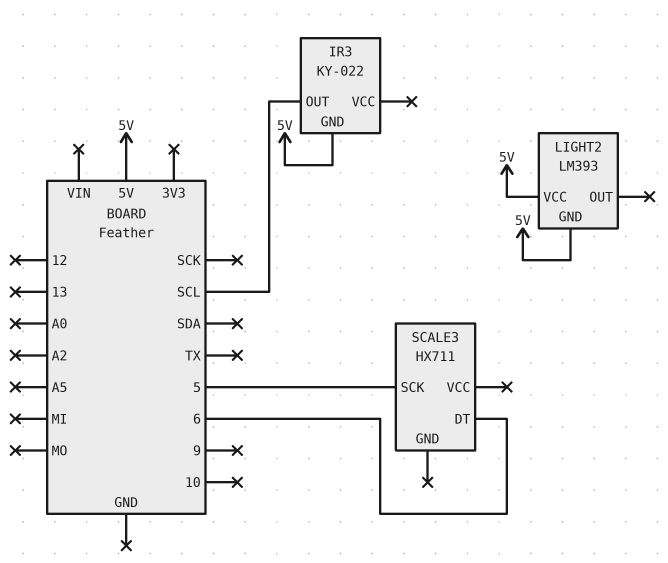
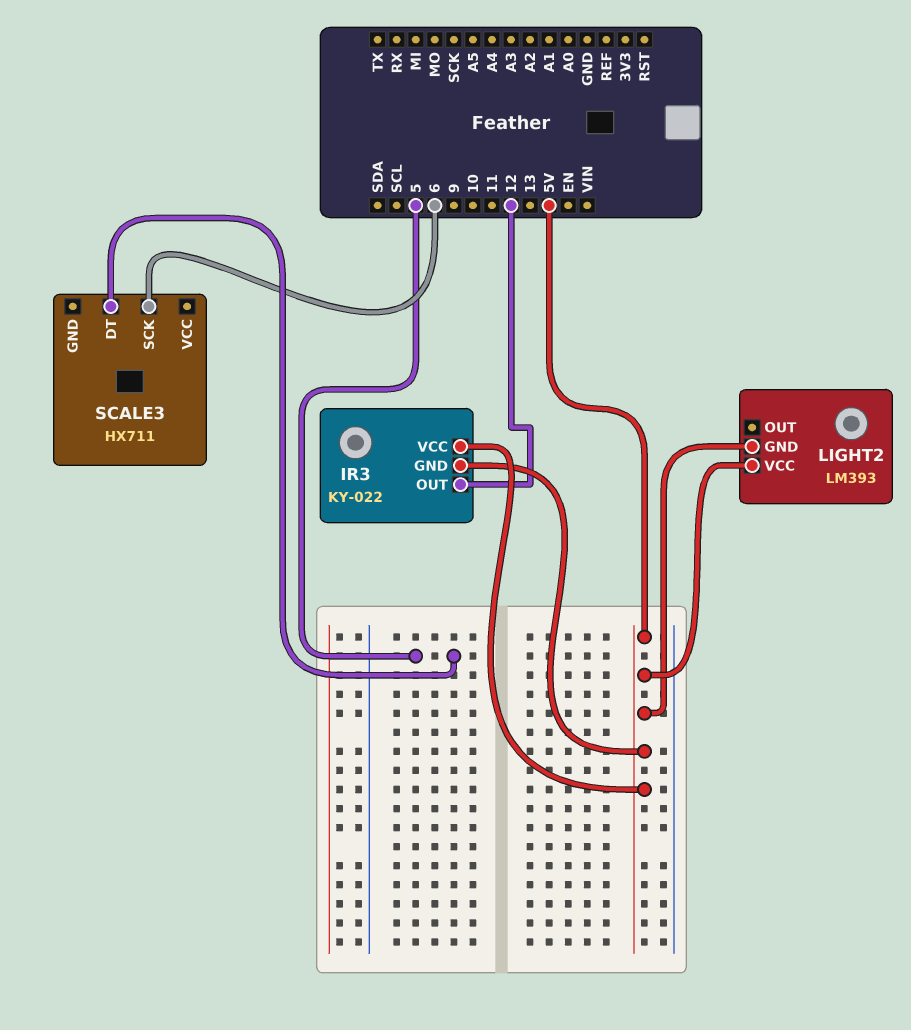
IR3 pin OUT: SCL -> 12
IR3 pin VCC: none -> 5V
SCALE3 pin DT: 6 -> 5
SCALE3 pin SCK: 5 -> 6

